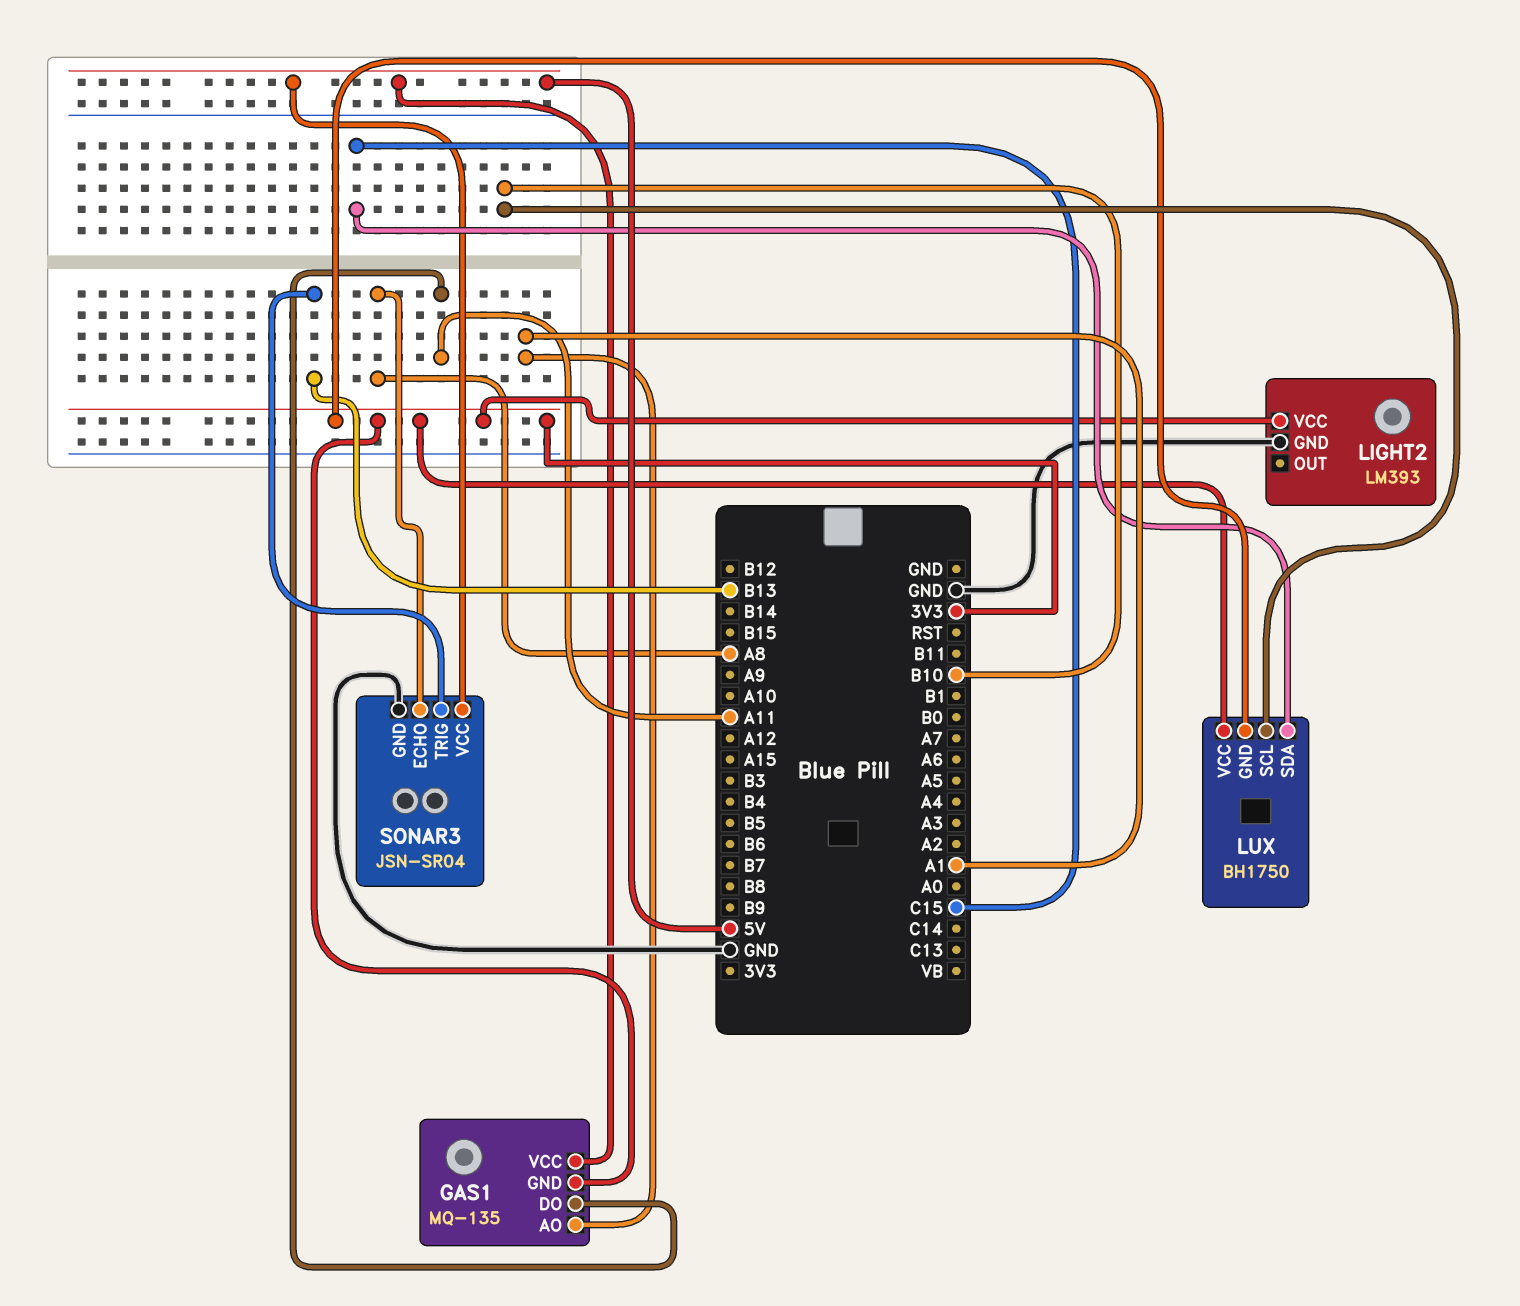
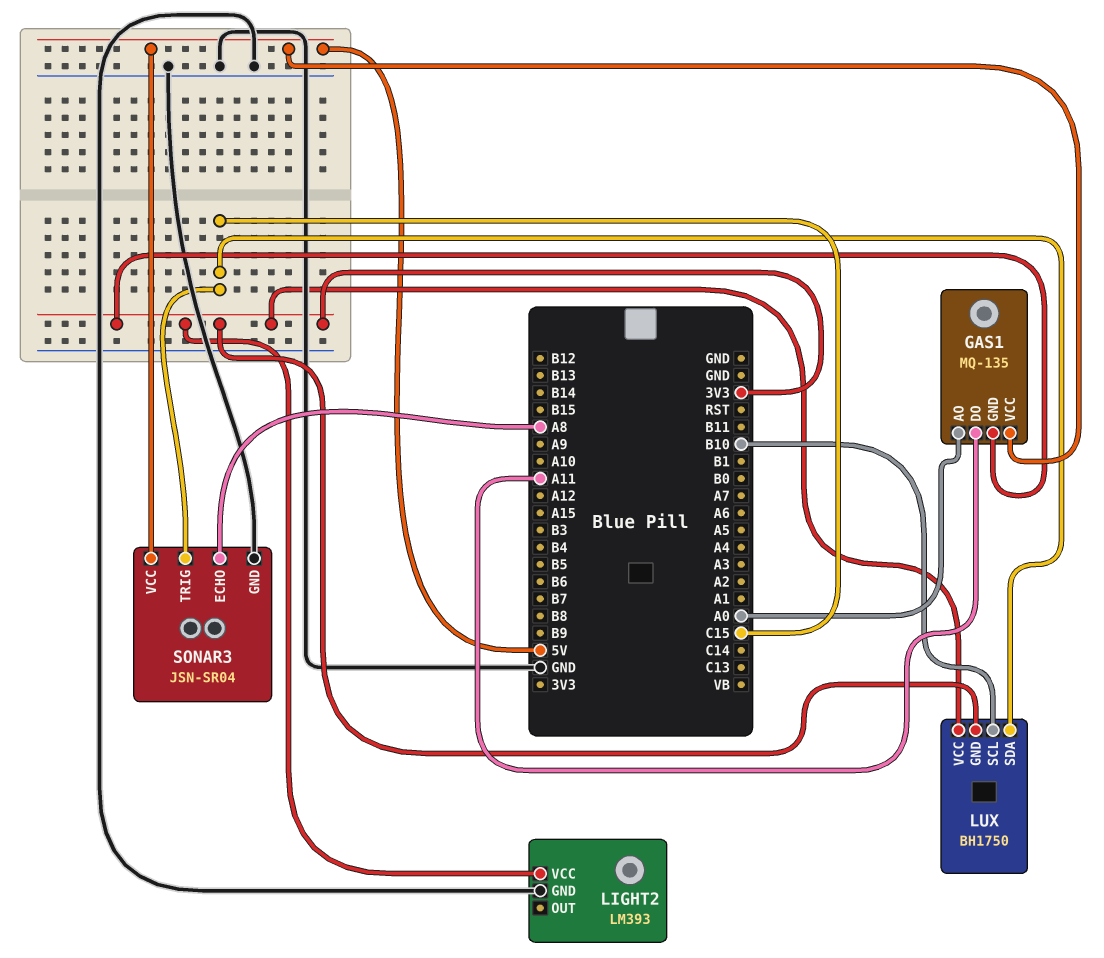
GAS1 pin AO: A1 -> A0
SONAR3 pin TRIG: B13 -> C15

